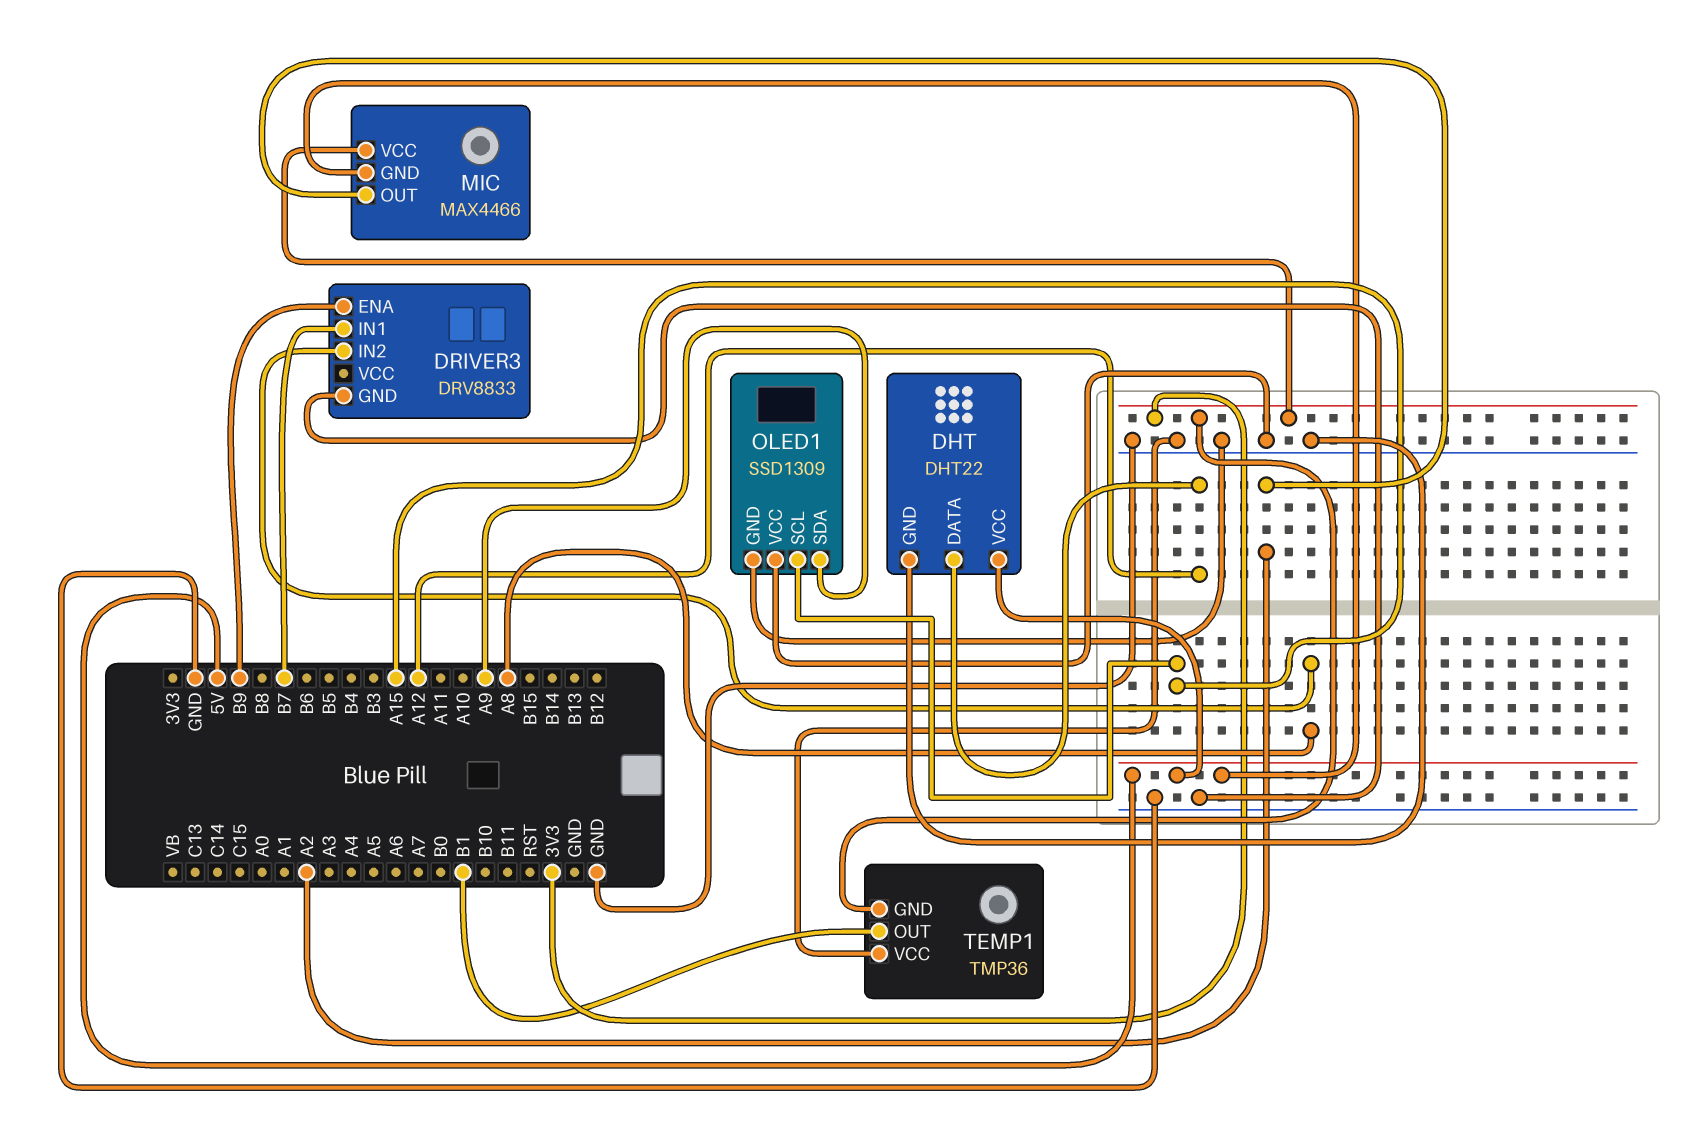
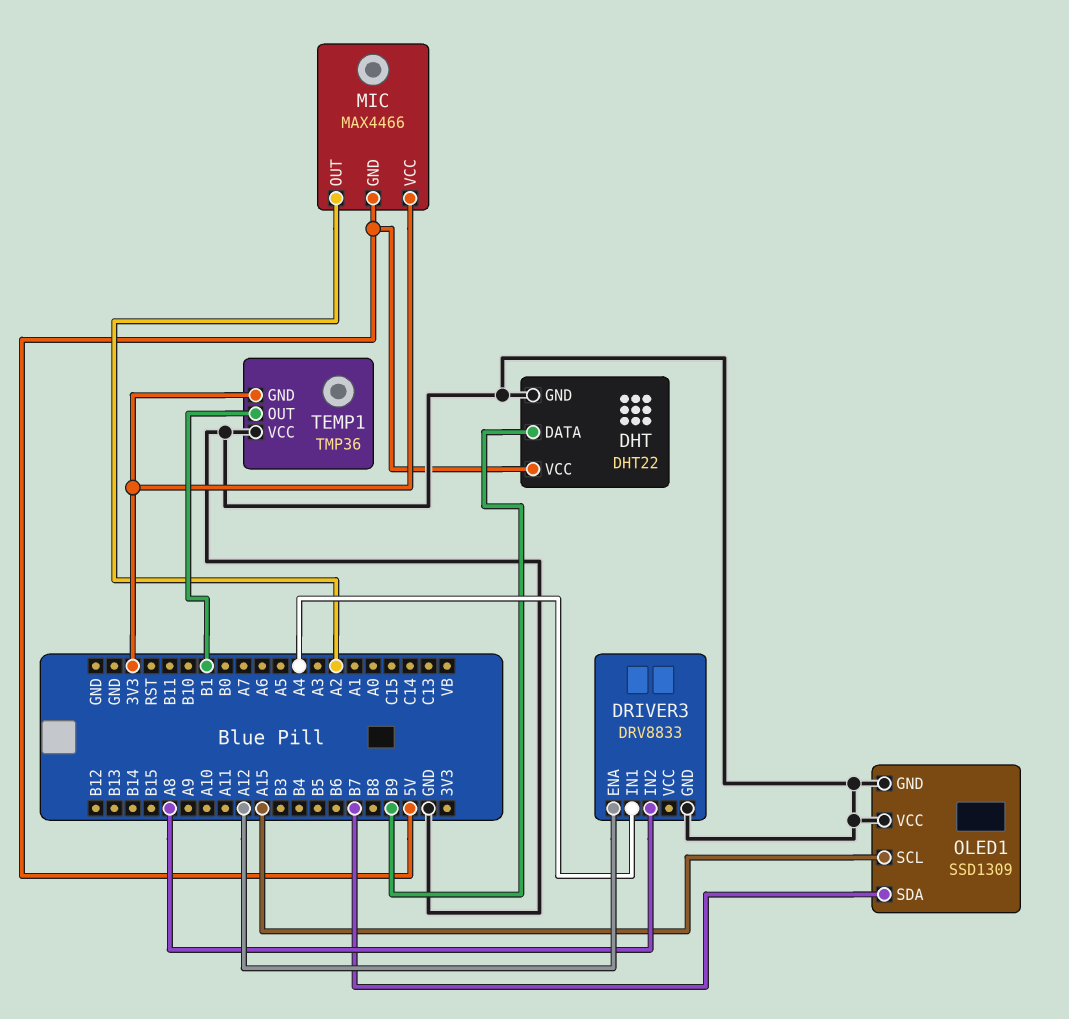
DHT pin DATA: A12 -> B9
DRIVER3 pin ENA: B9 -> A12
DRIVER3 pin IN1: B7 -> A4
OLED1 pin SDA: A9 -> B7

